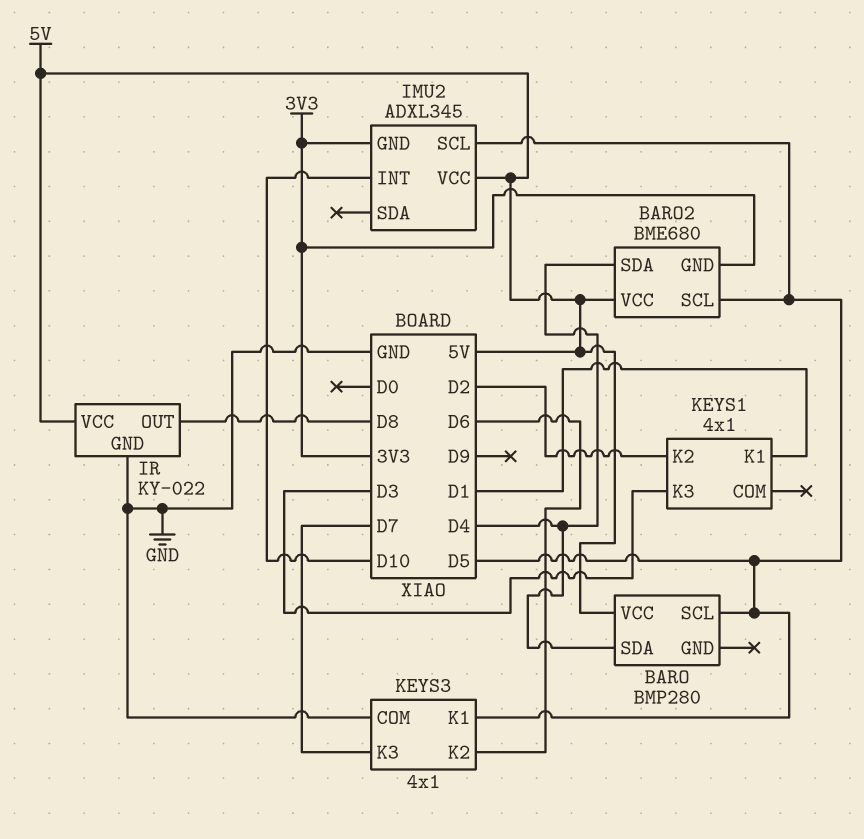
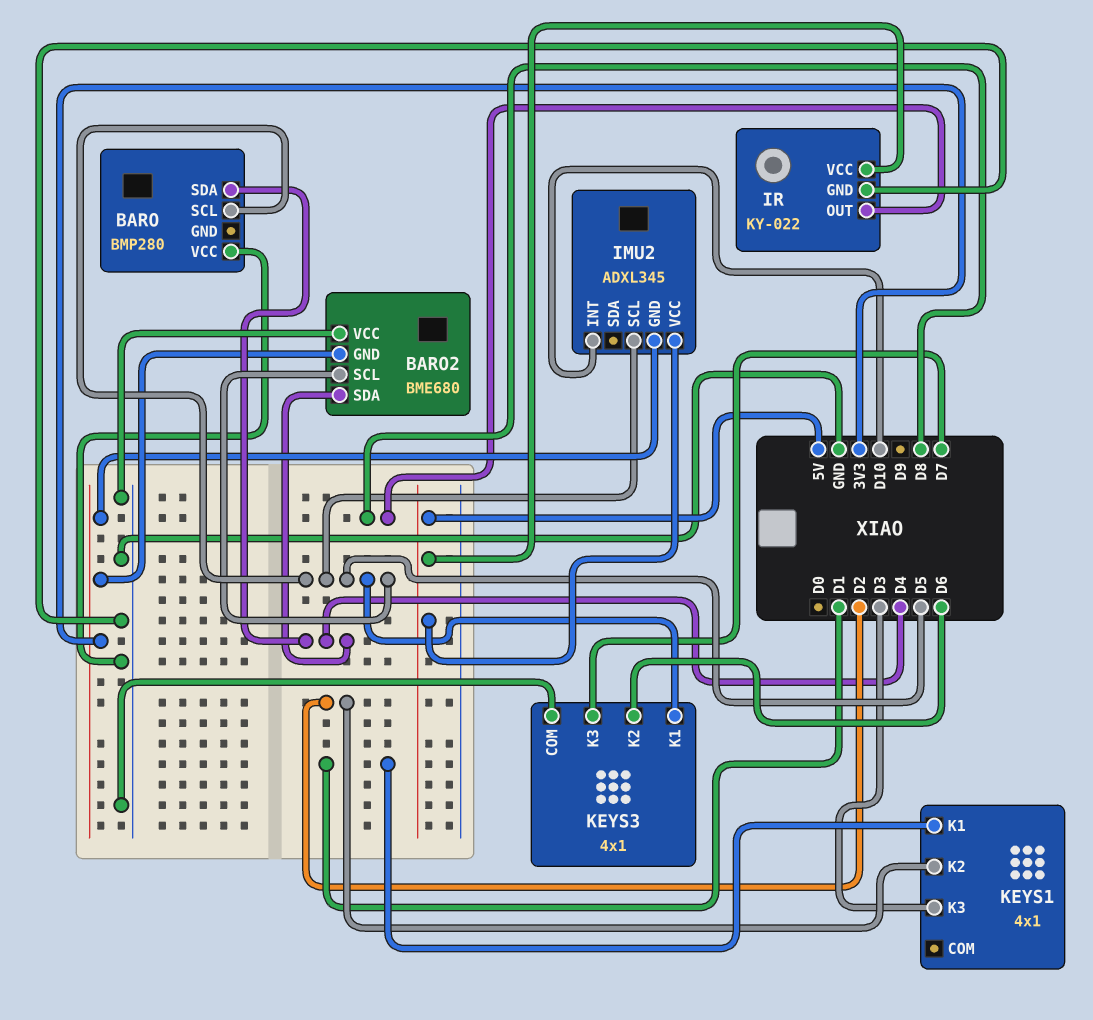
BARO pin VCC: 5V -> GND
BARO2 pin VCC: 5V -> GND

